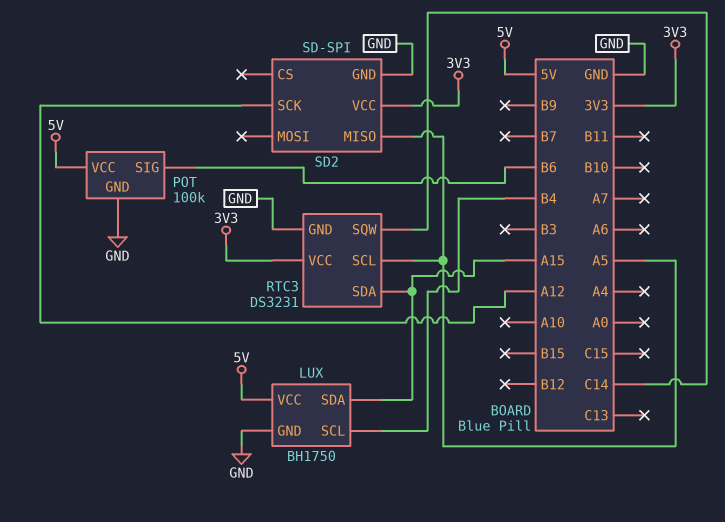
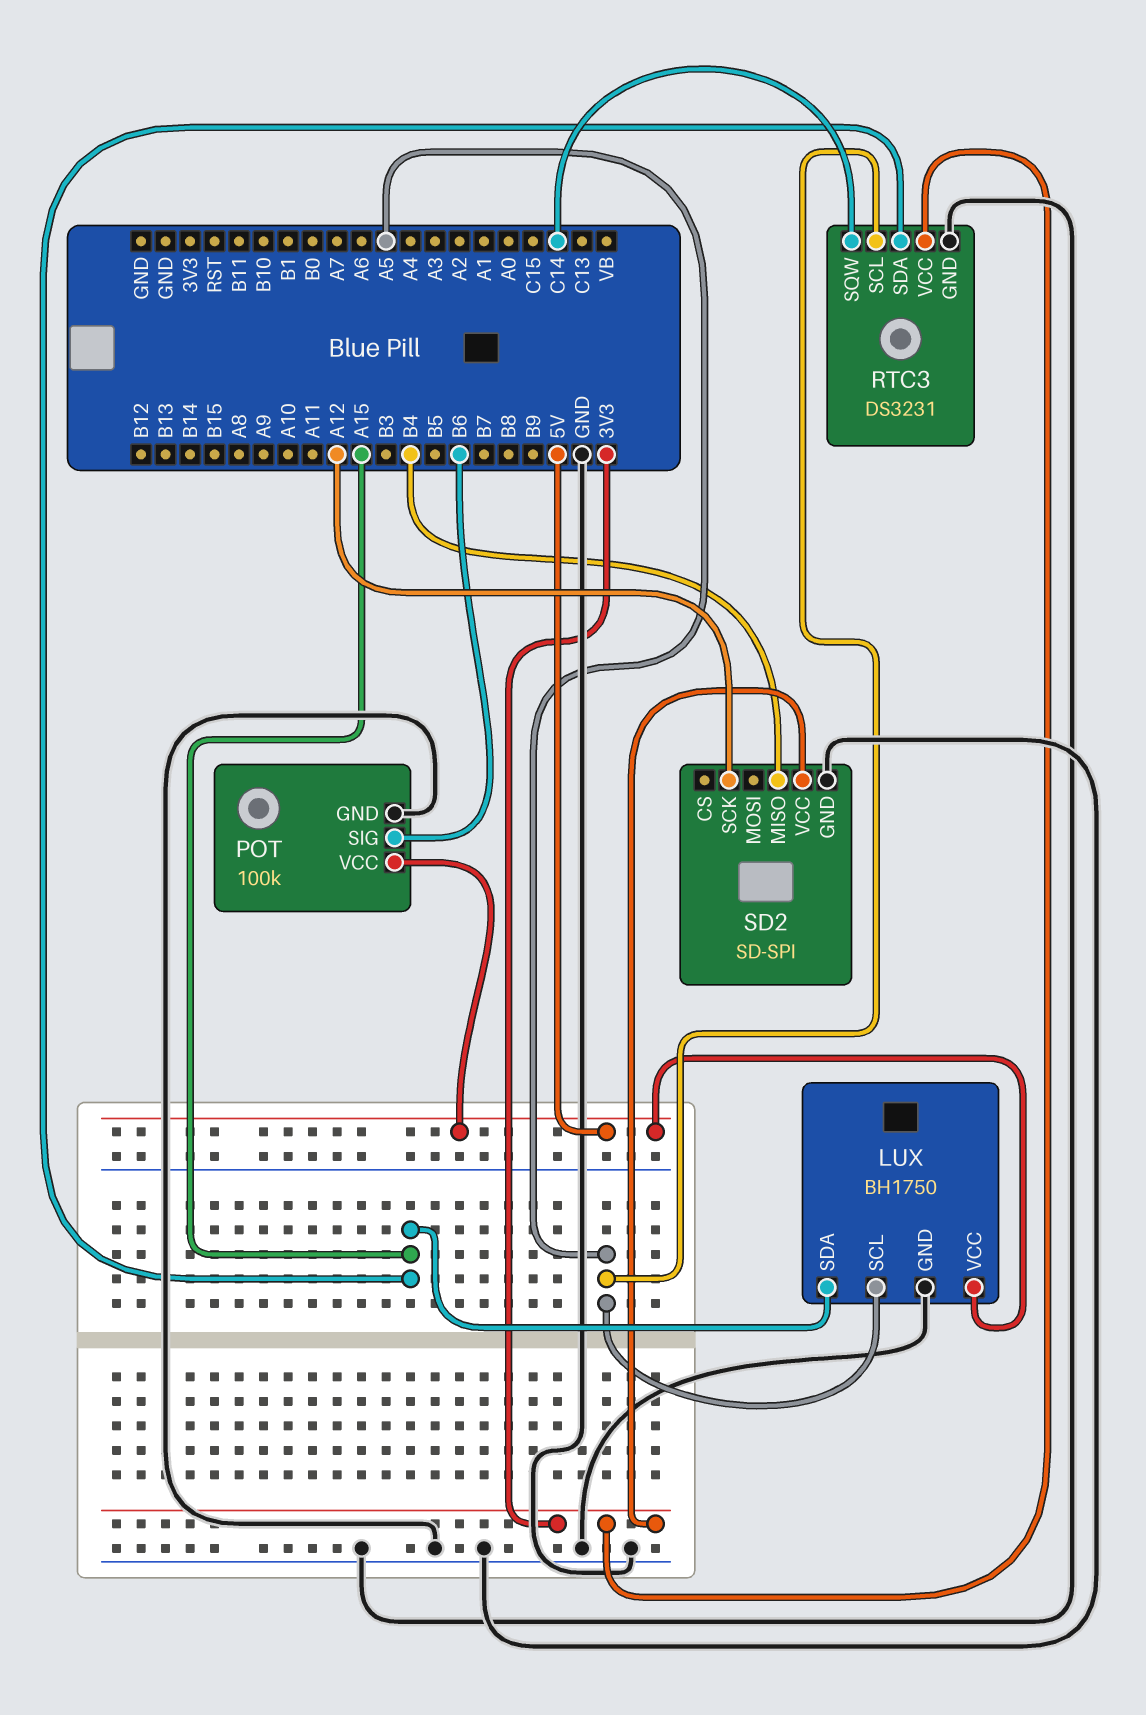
LUX pin SCL: B4 -> A5
SD2 pin MISO: A5 -> B4

